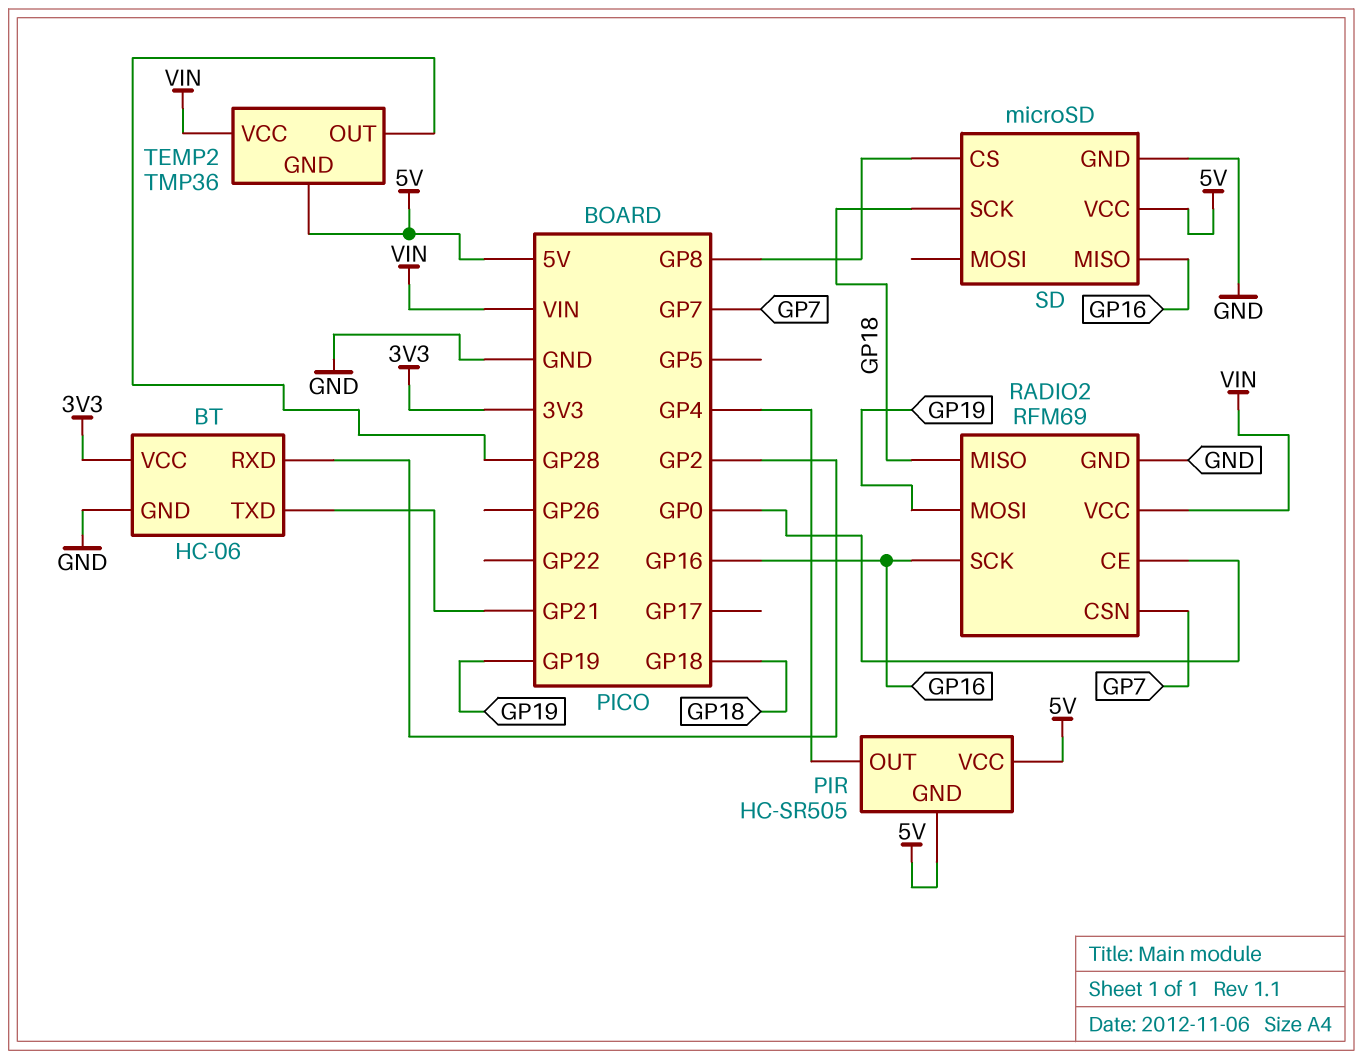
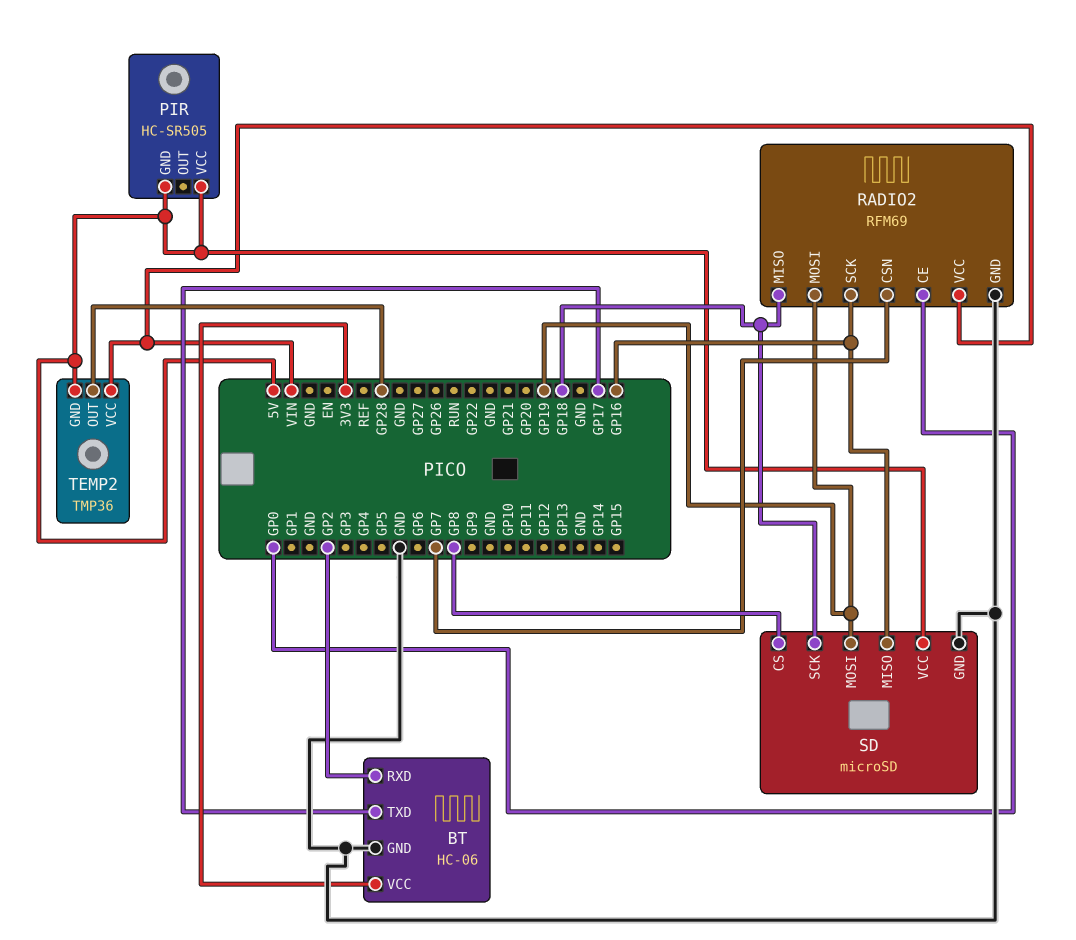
BT pin TXD: GP21 -> GP17
PIR pin OUT: GP4 -> none
SD pin MOSI: none -> GP19

